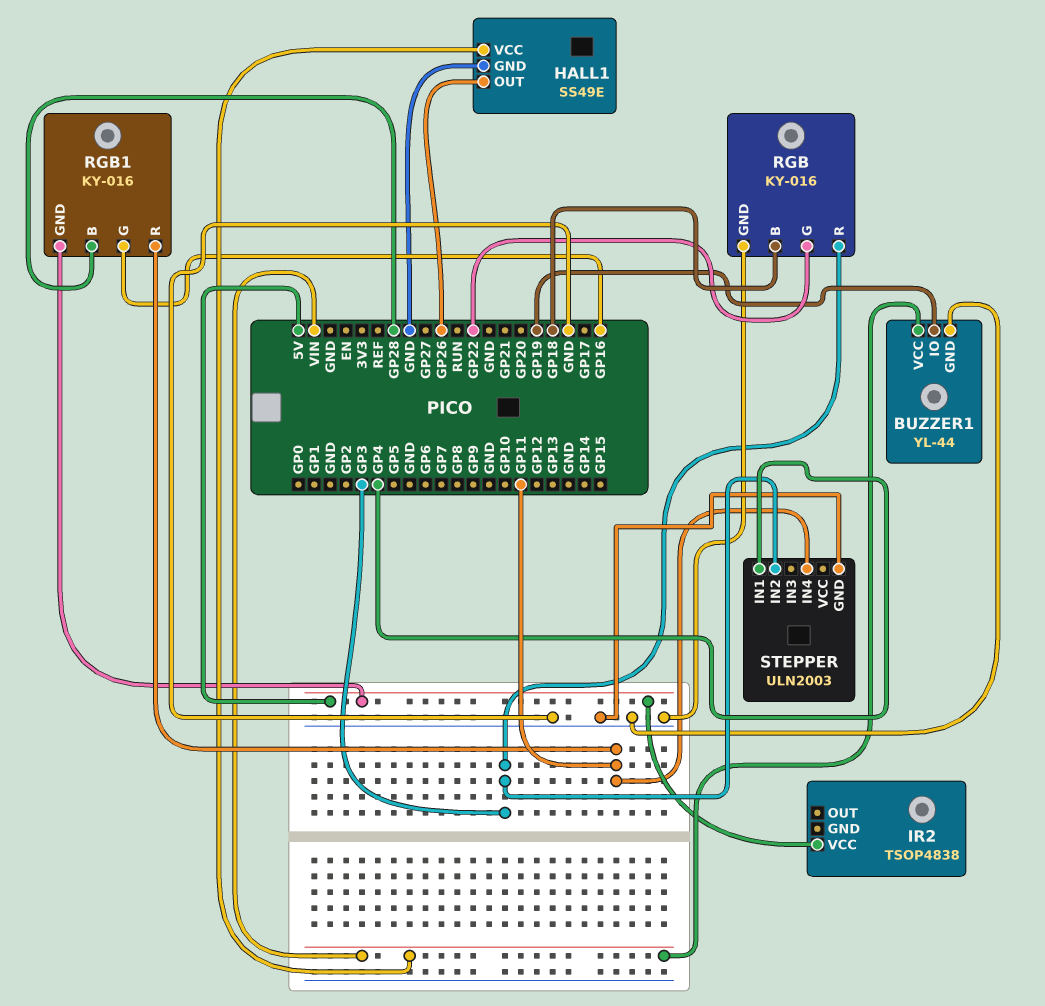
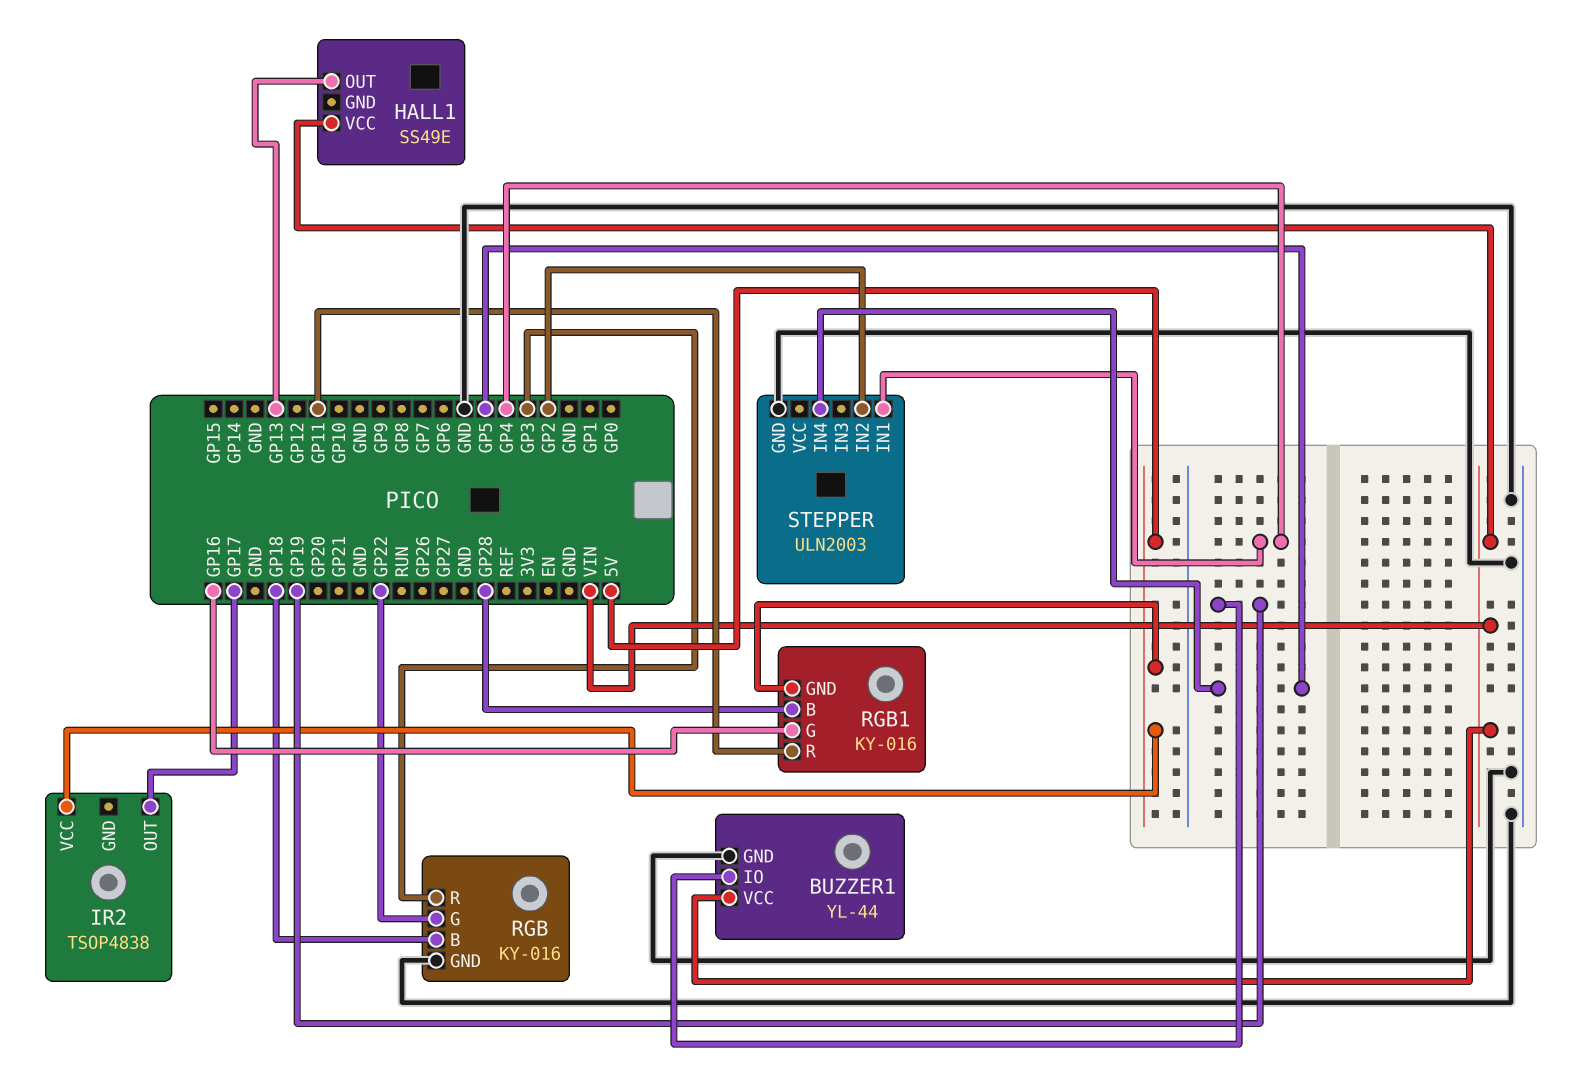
HALL1 pin GND: GND -> none
HALL1 pin OUT: GP26 -> GP13
IR2 pin OUT: none -> GP17
STEPPER pin IN2: GP3 -> GP2
STEPPER pin IN4: GP11 -> GP5

